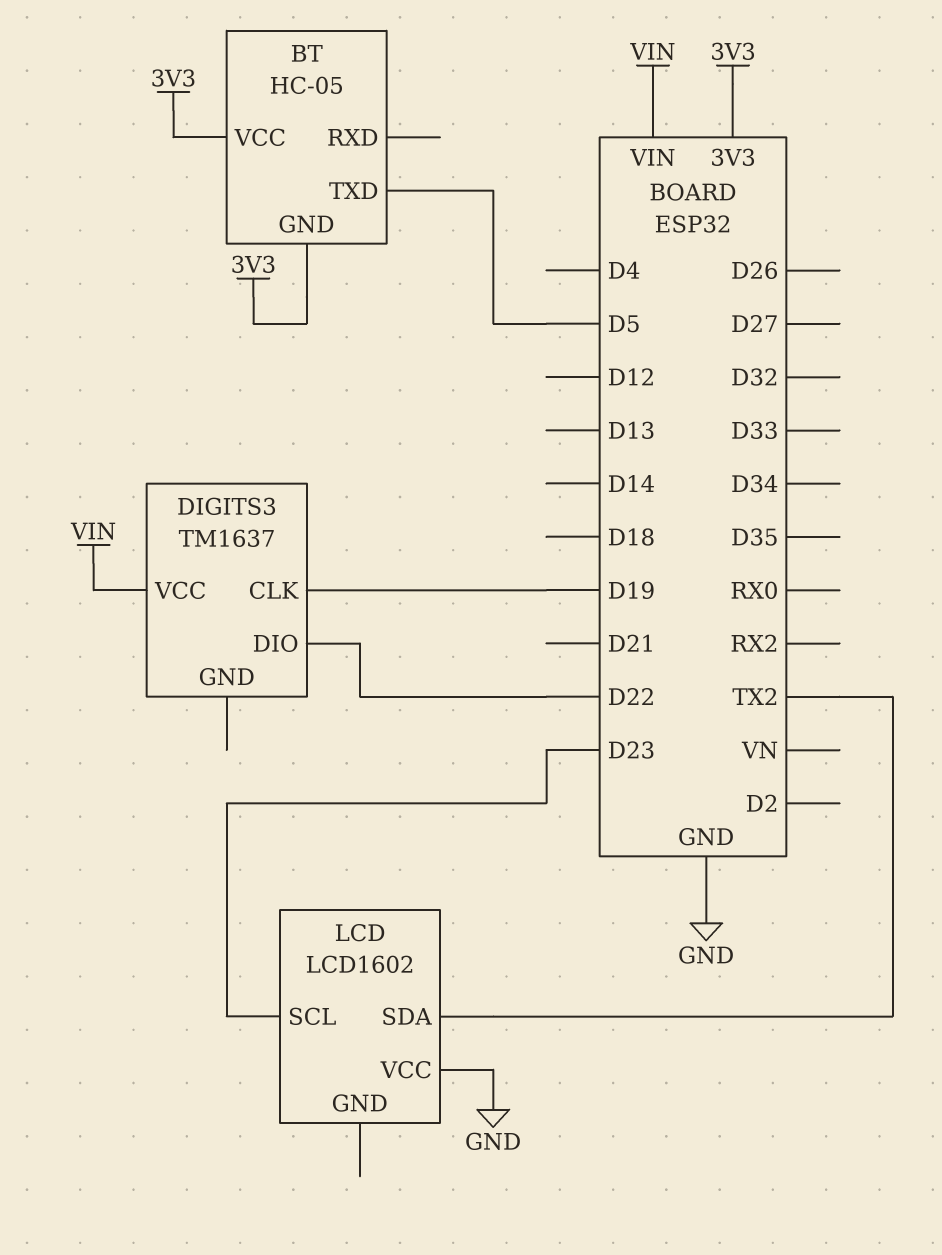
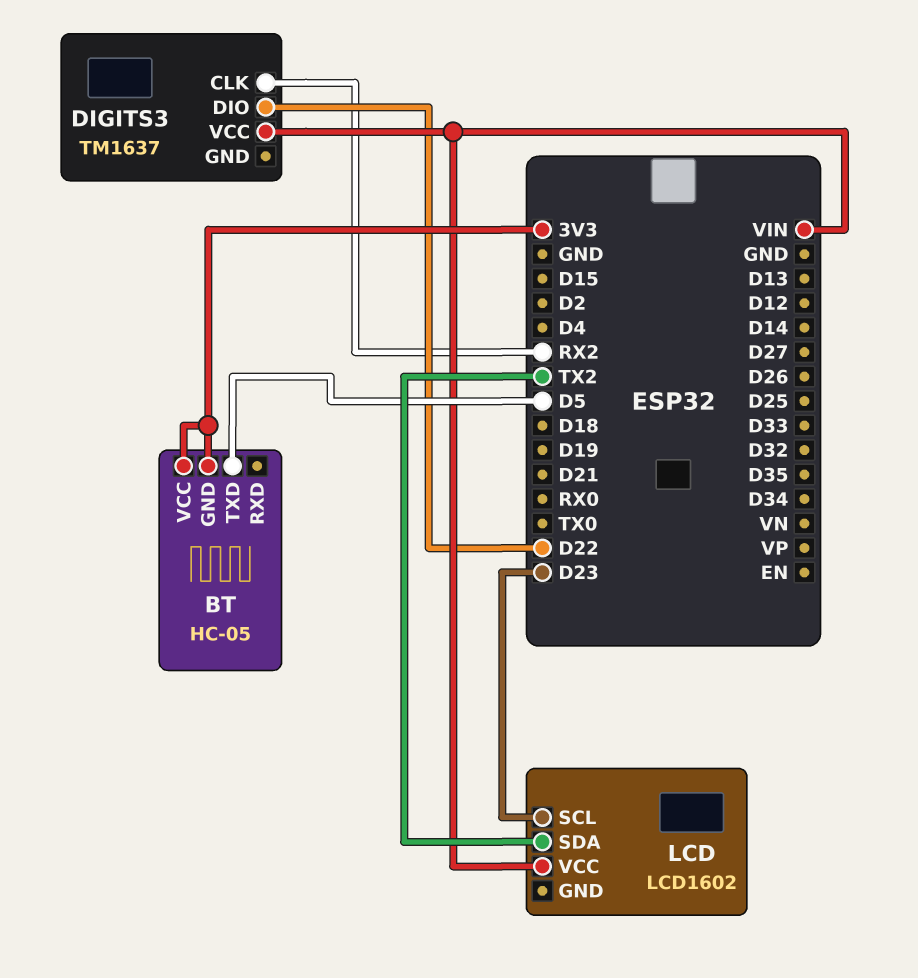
DIGITS3 pin CLK: D19 -> RX2
LCD pin VCC: GND -> VIN

